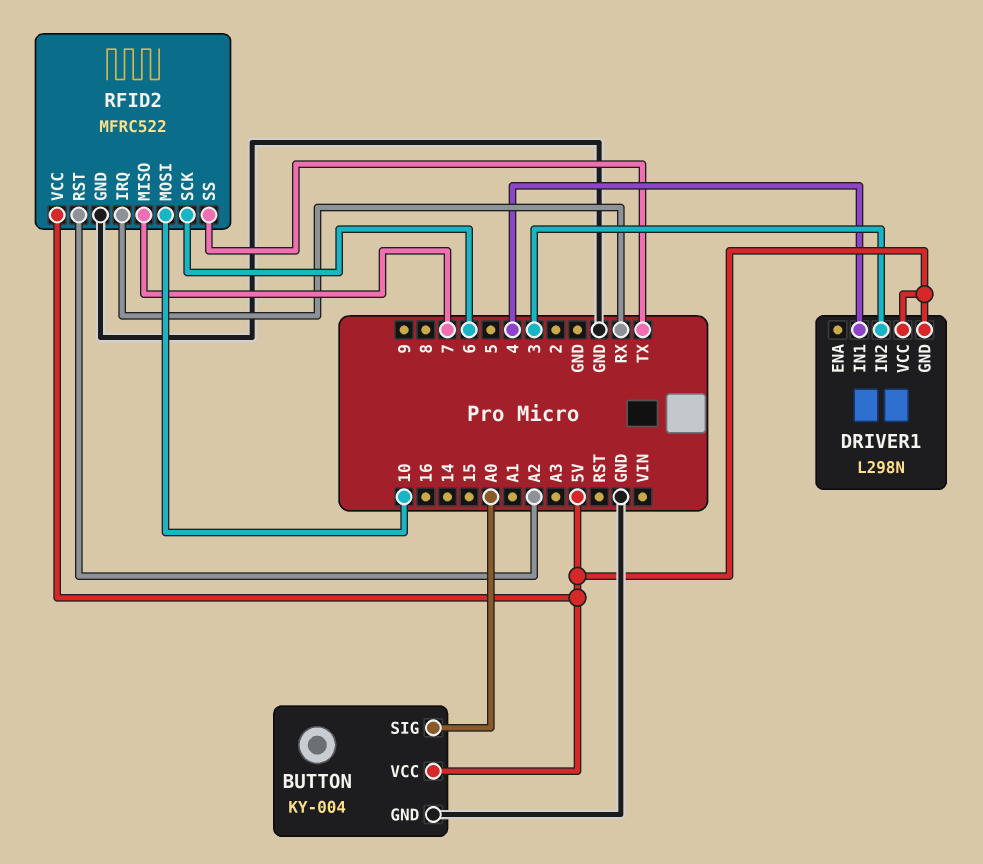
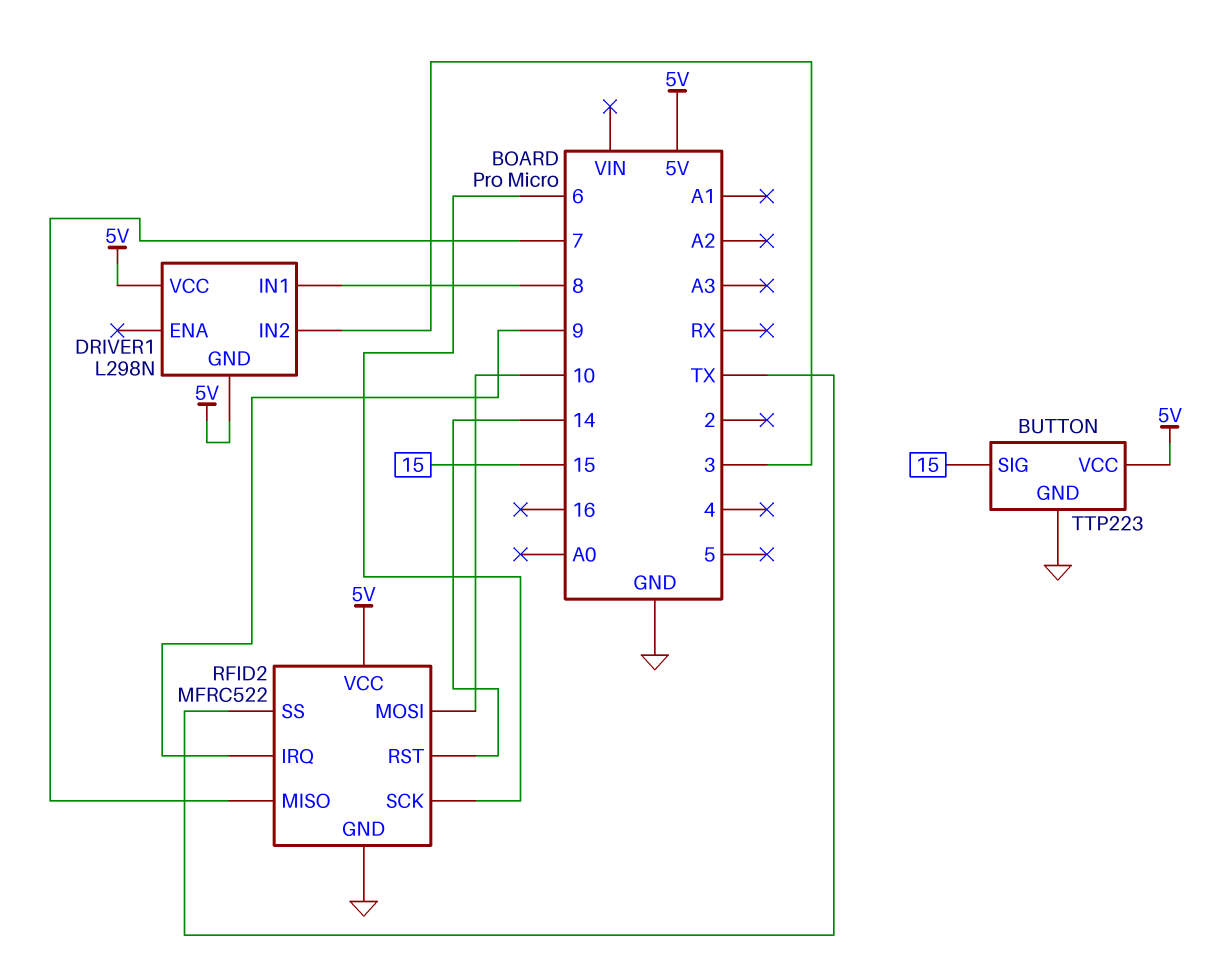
BUTTON: KY-004 -> TTP223
BUTTON pin SIG: A0 -> 15
DRIVER1 pin IN1: 4 -> 8
RFID2 pin IRQ: RX -> 9
RFID2 pin RST: A2 -> 14

